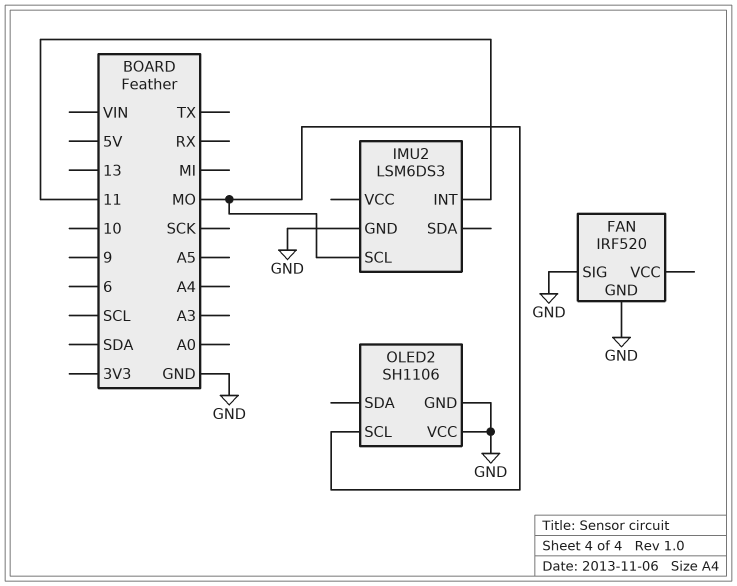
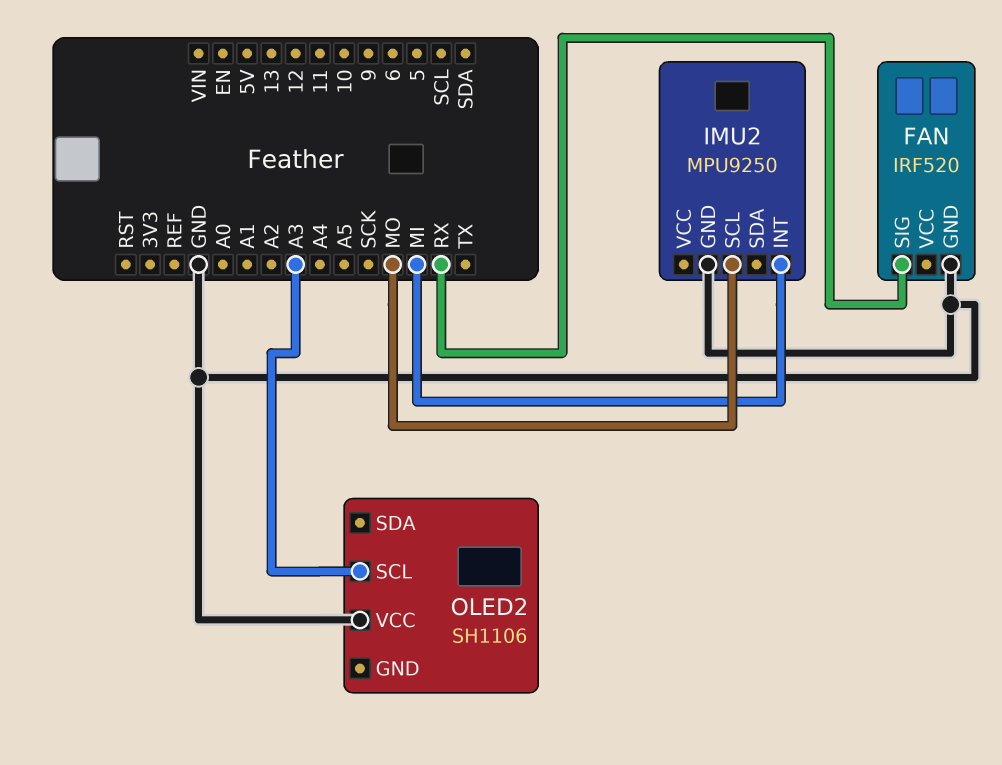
FAN pin SIG: GND -> RX
IMU2: LSM6DS3 -> MPU9250
IMU2 pin INT: 11 -> MI
OLED2 pin GND: GND -> none
OLED2 pin SCL: MO -> A3

